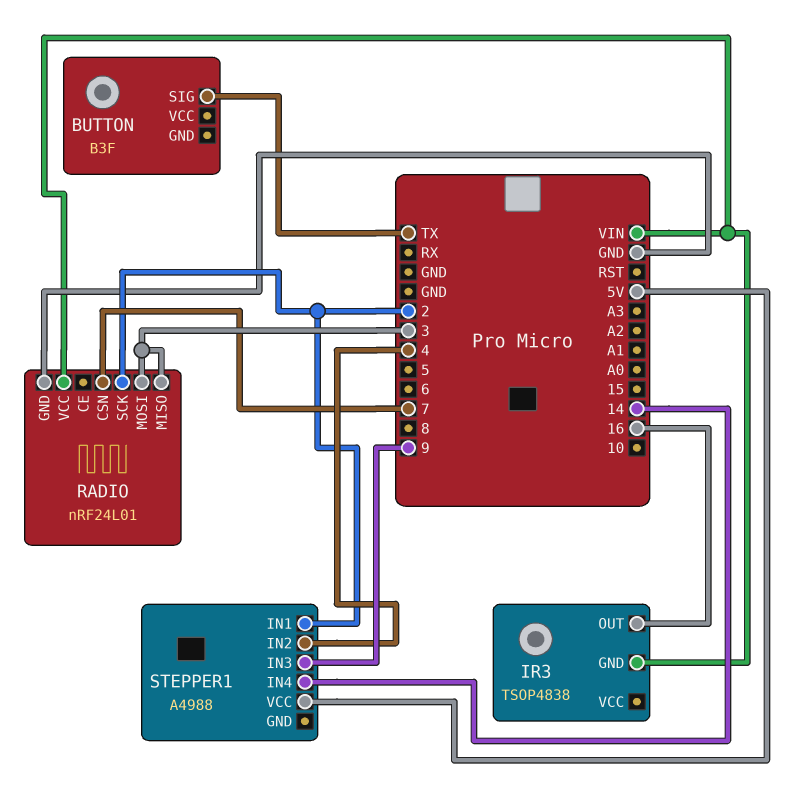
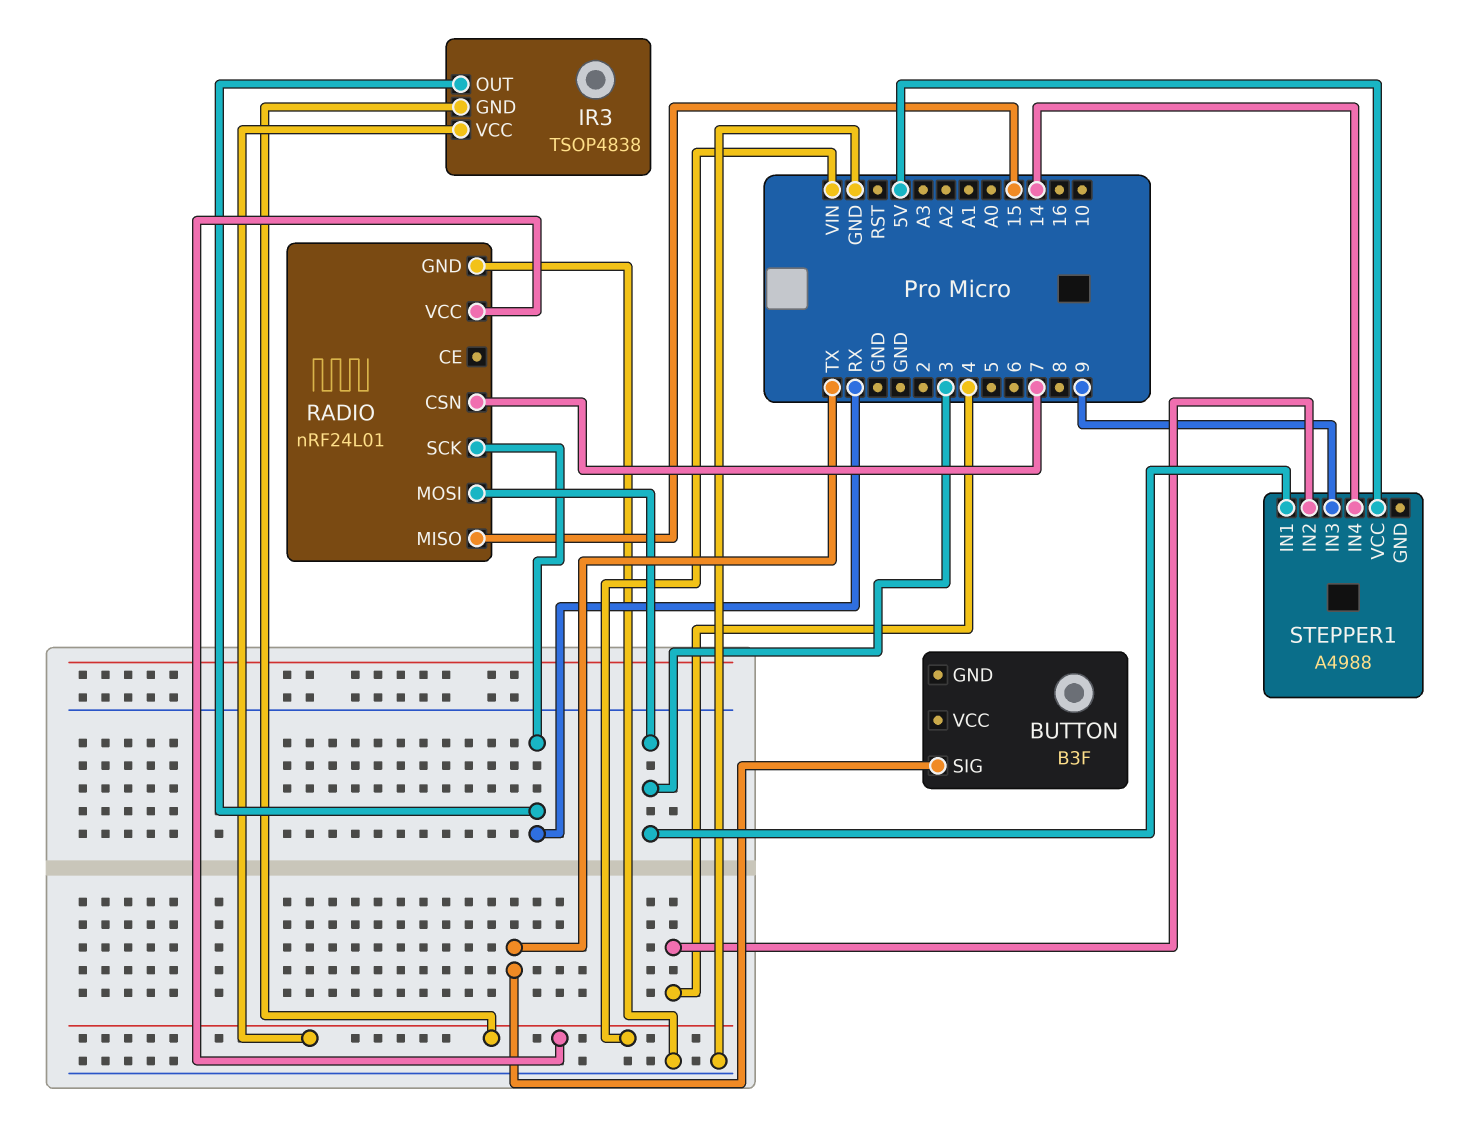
IR3 pin OUT: 16 -> RX
IR3 pin VCC: none -> VIN
RADIO pin MISO: 3 -> 15
RADIO pin SCK: 2 -> RX
STEPPER1 pin IN1: 2 -> 3

